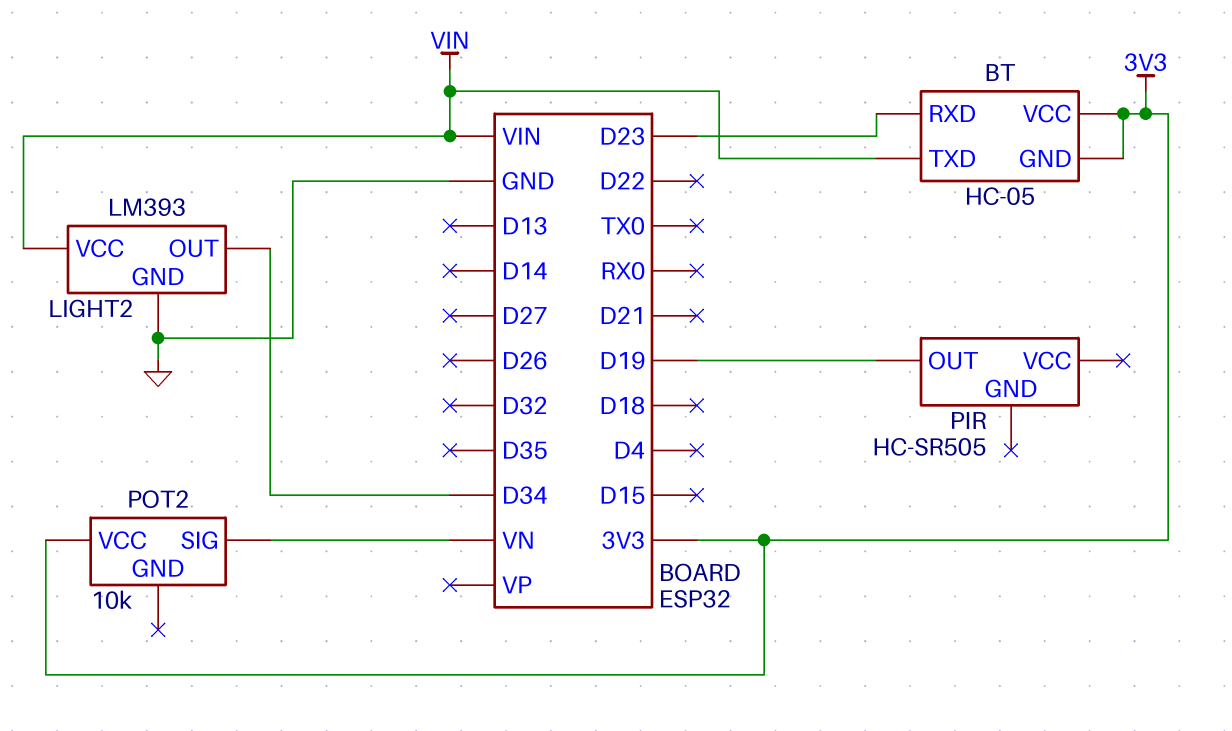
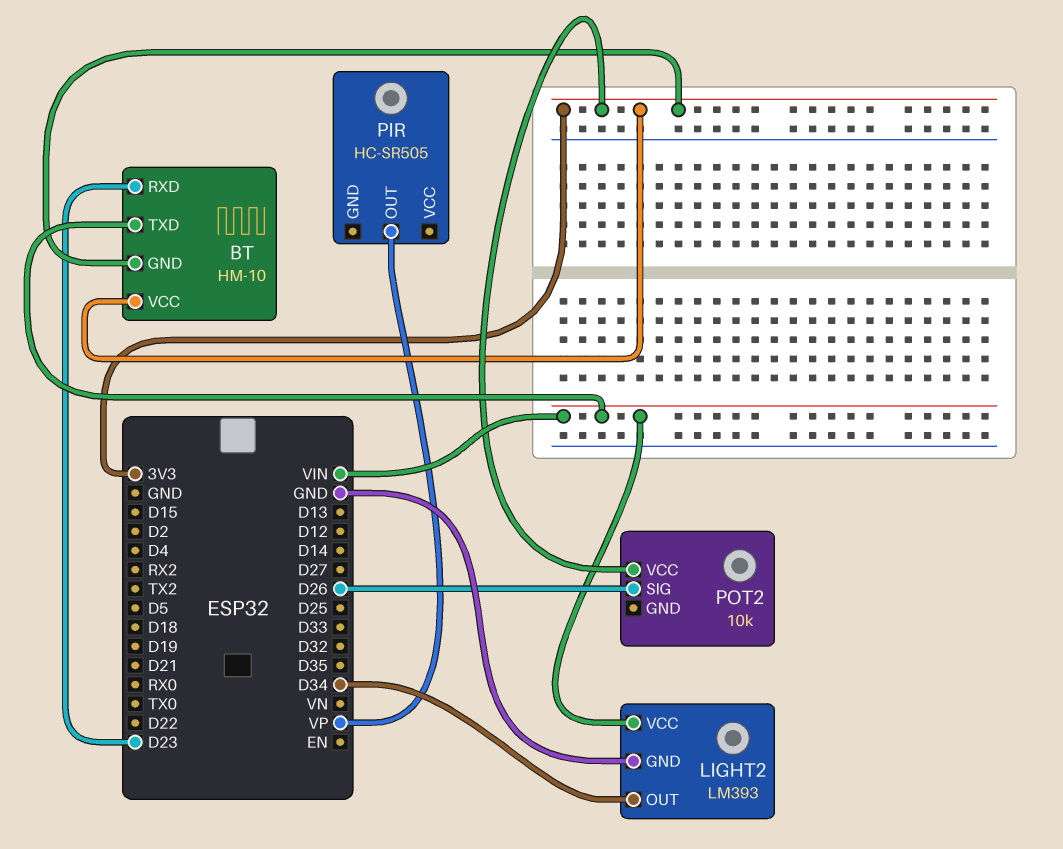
BT: HC-05 -> HM-10
PIR pin OUT: D19 -> VP
POT2 pin SIG: VN -> D26

